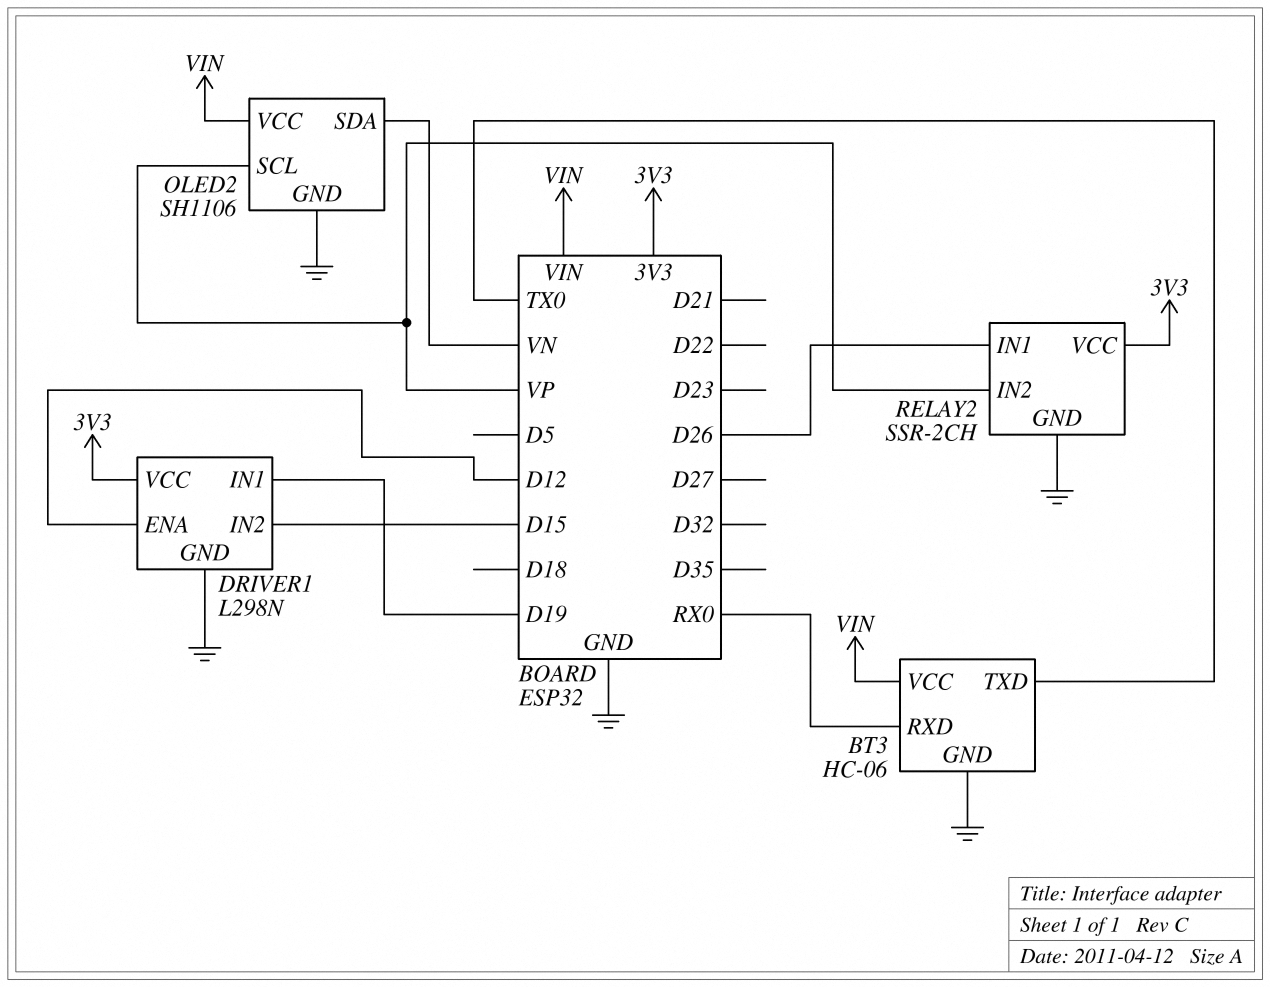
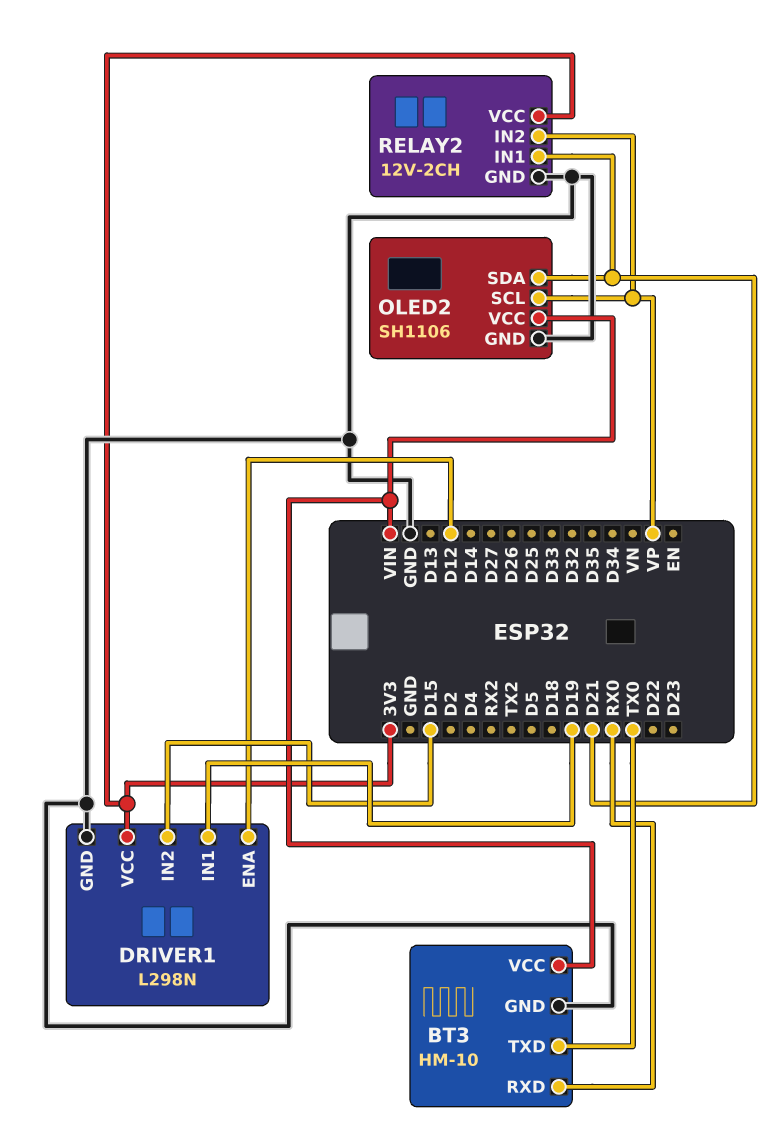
BT3: HC-06 -> HM-10
OLED2 pin SDA: VN -> D21
RELAY2: SSR-2CH -> 12V-2CH
RELAY2 pin IN1: D26 -> D21

